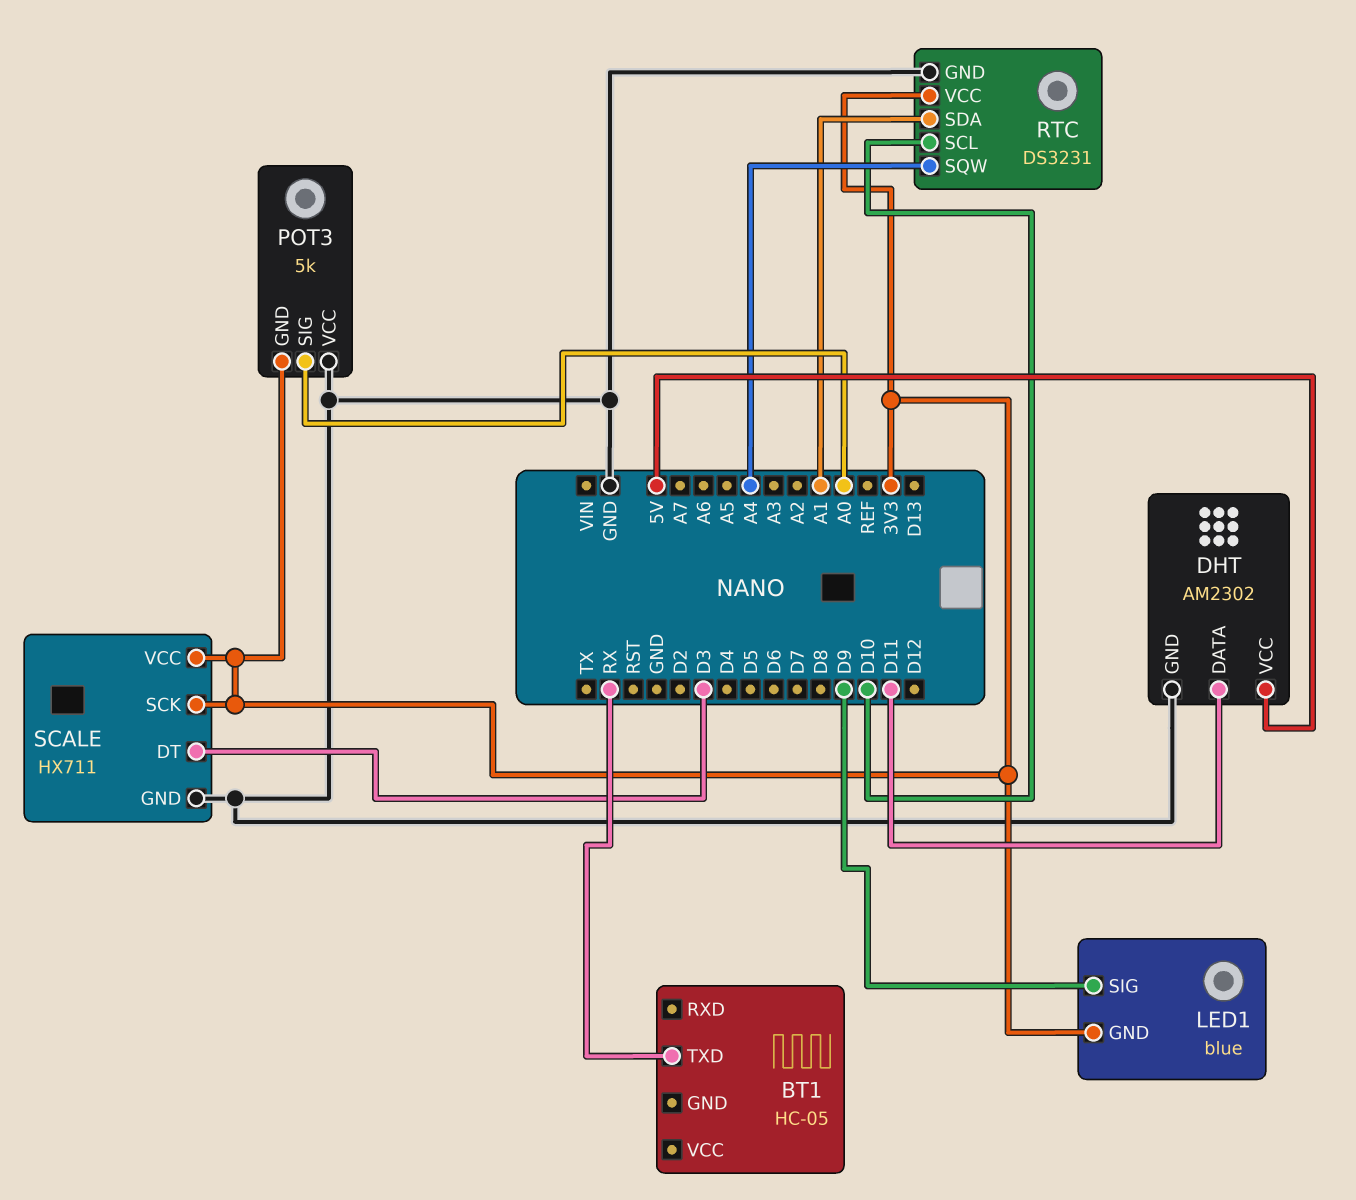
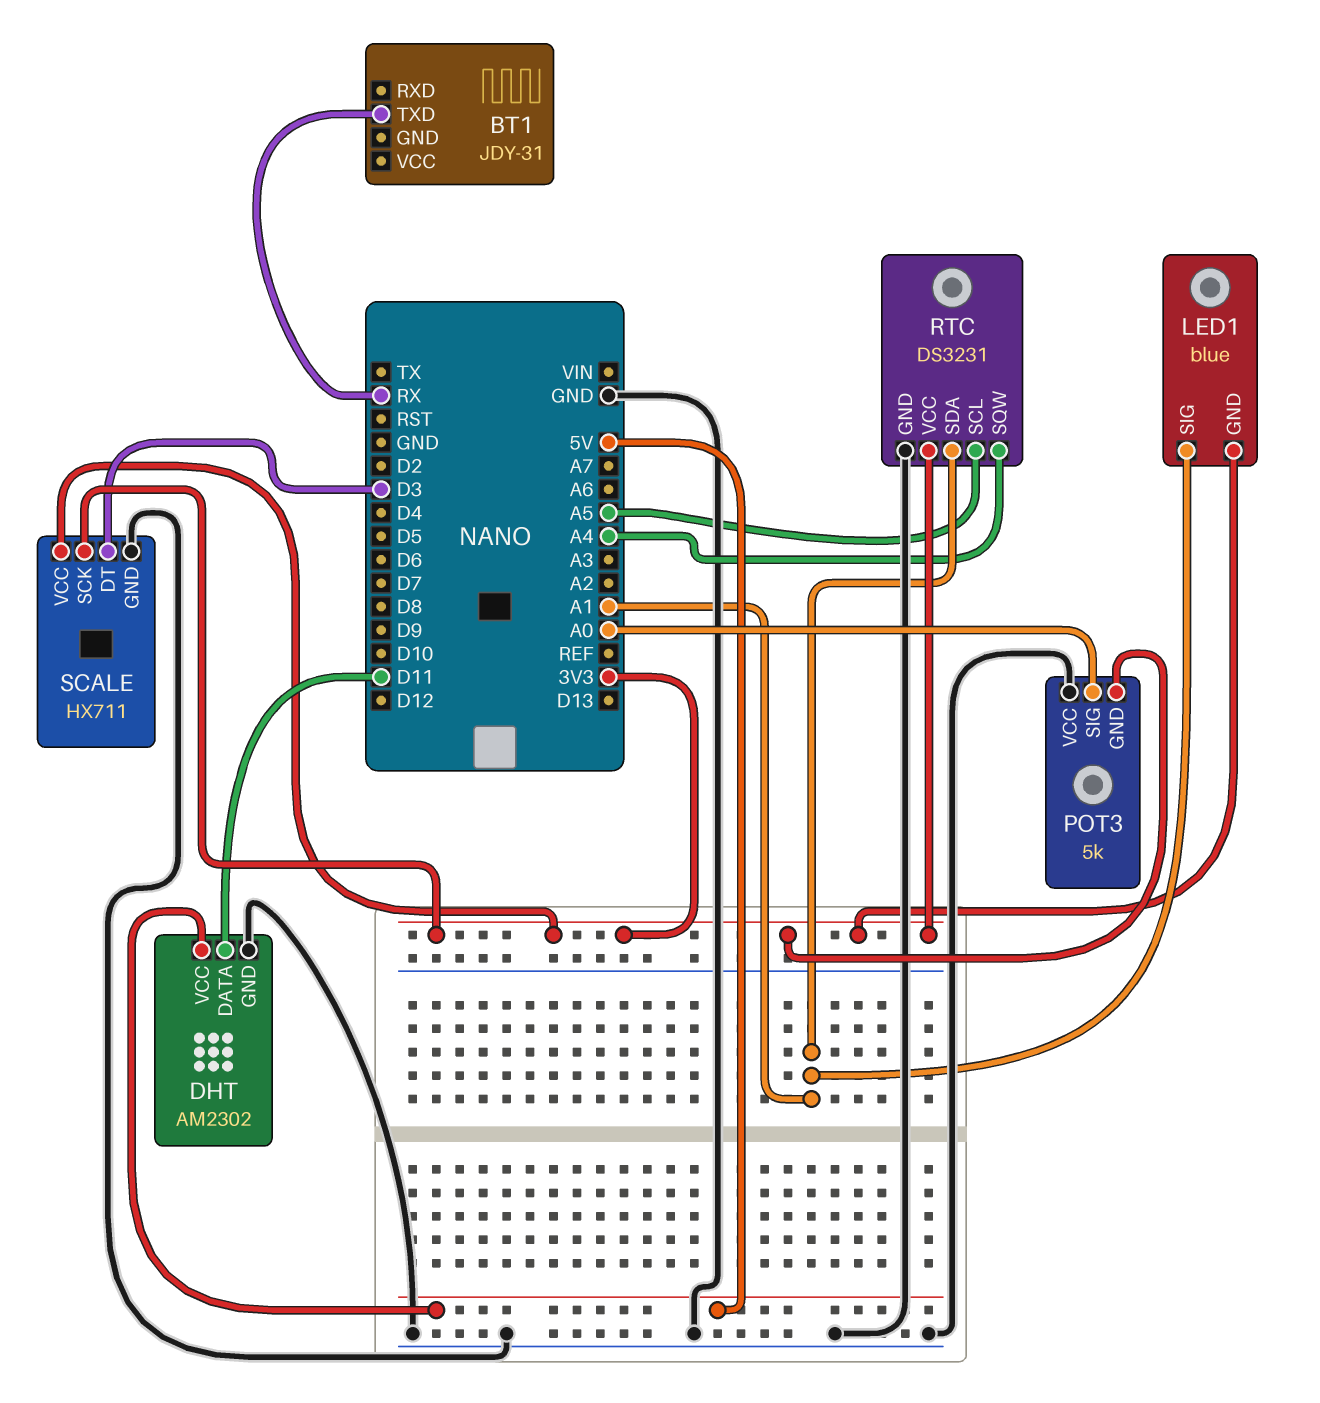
BT1: HC-05 -> JDY-31
LED1 pin SIG: D9 -> A1
RTC pin SCL: D10 -> A5

